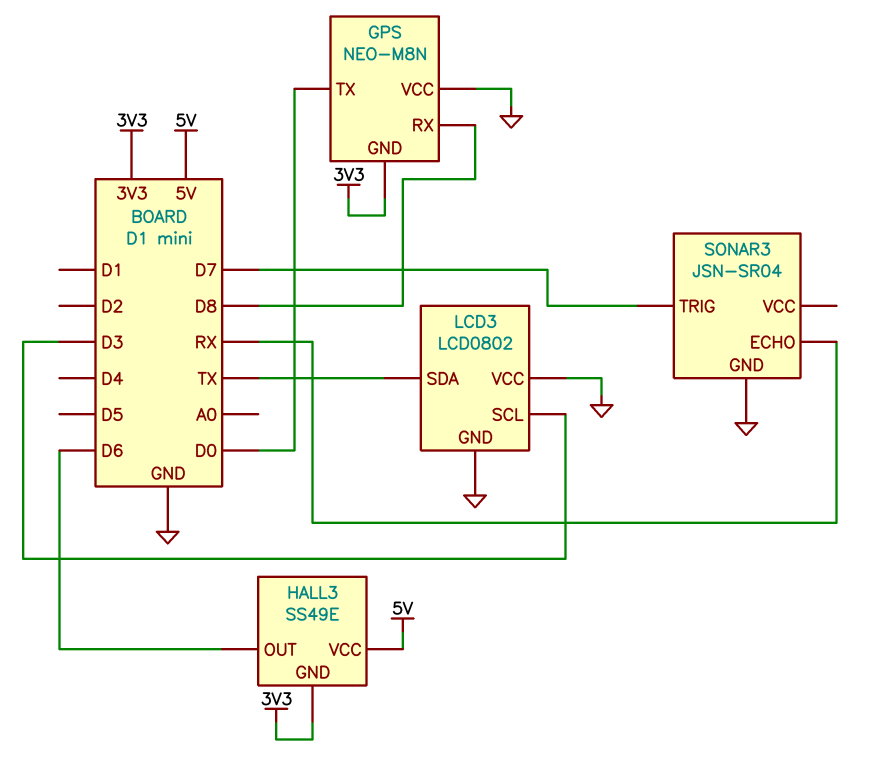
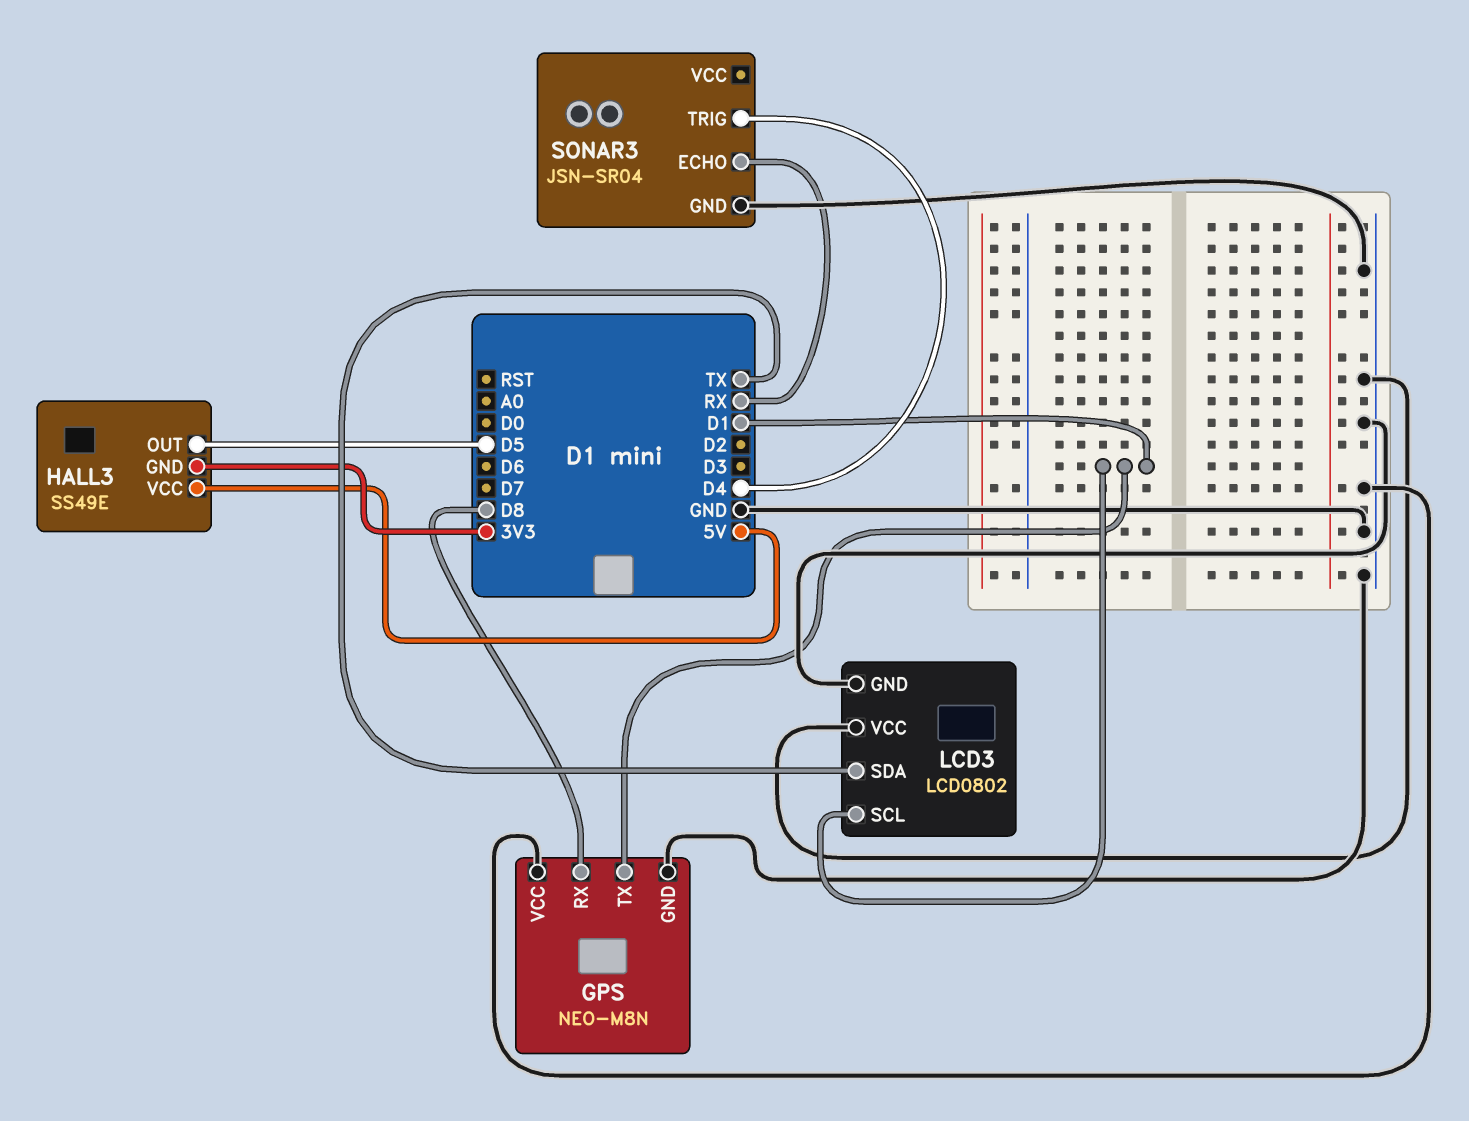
GPS pin GND: 3V3 -> GND
GPS pin TX: D0 -> D1
HALL3 pin OUT: D6 -> D5
LCD3 pin SCL: D3 -> D1
SONAR3 pin TRIG: D7 -> D4

